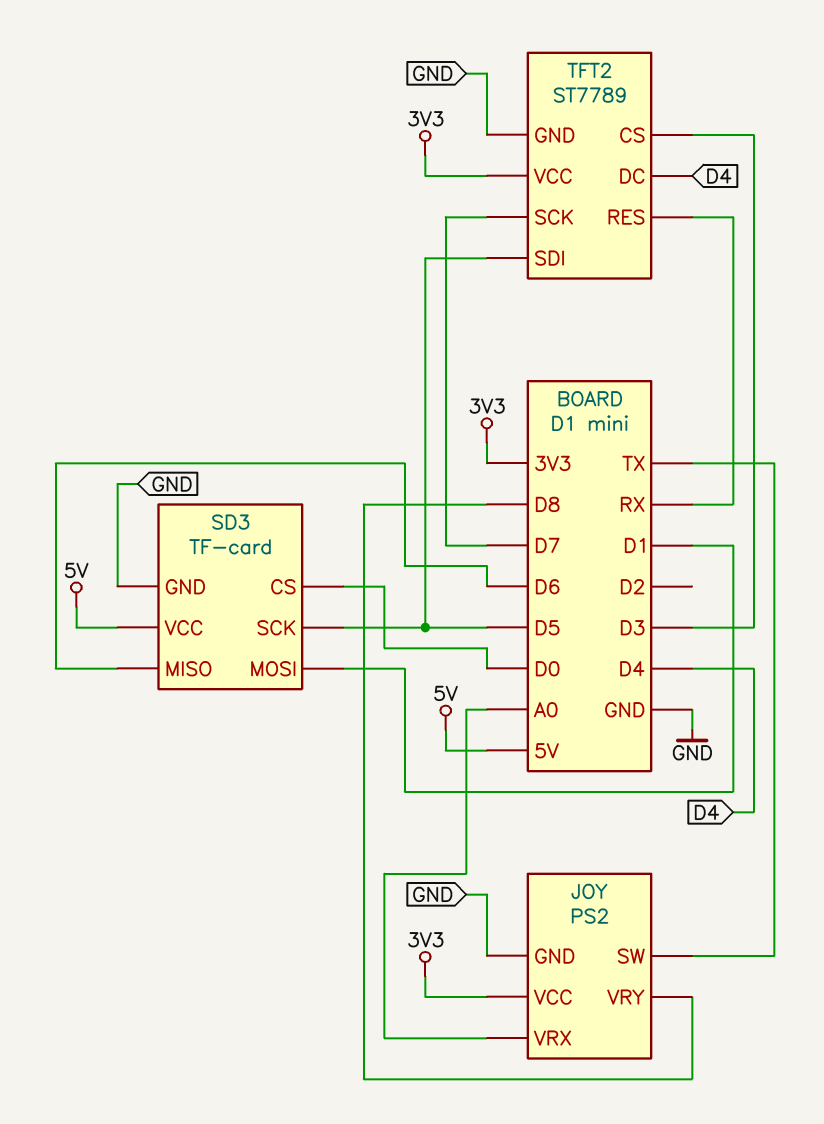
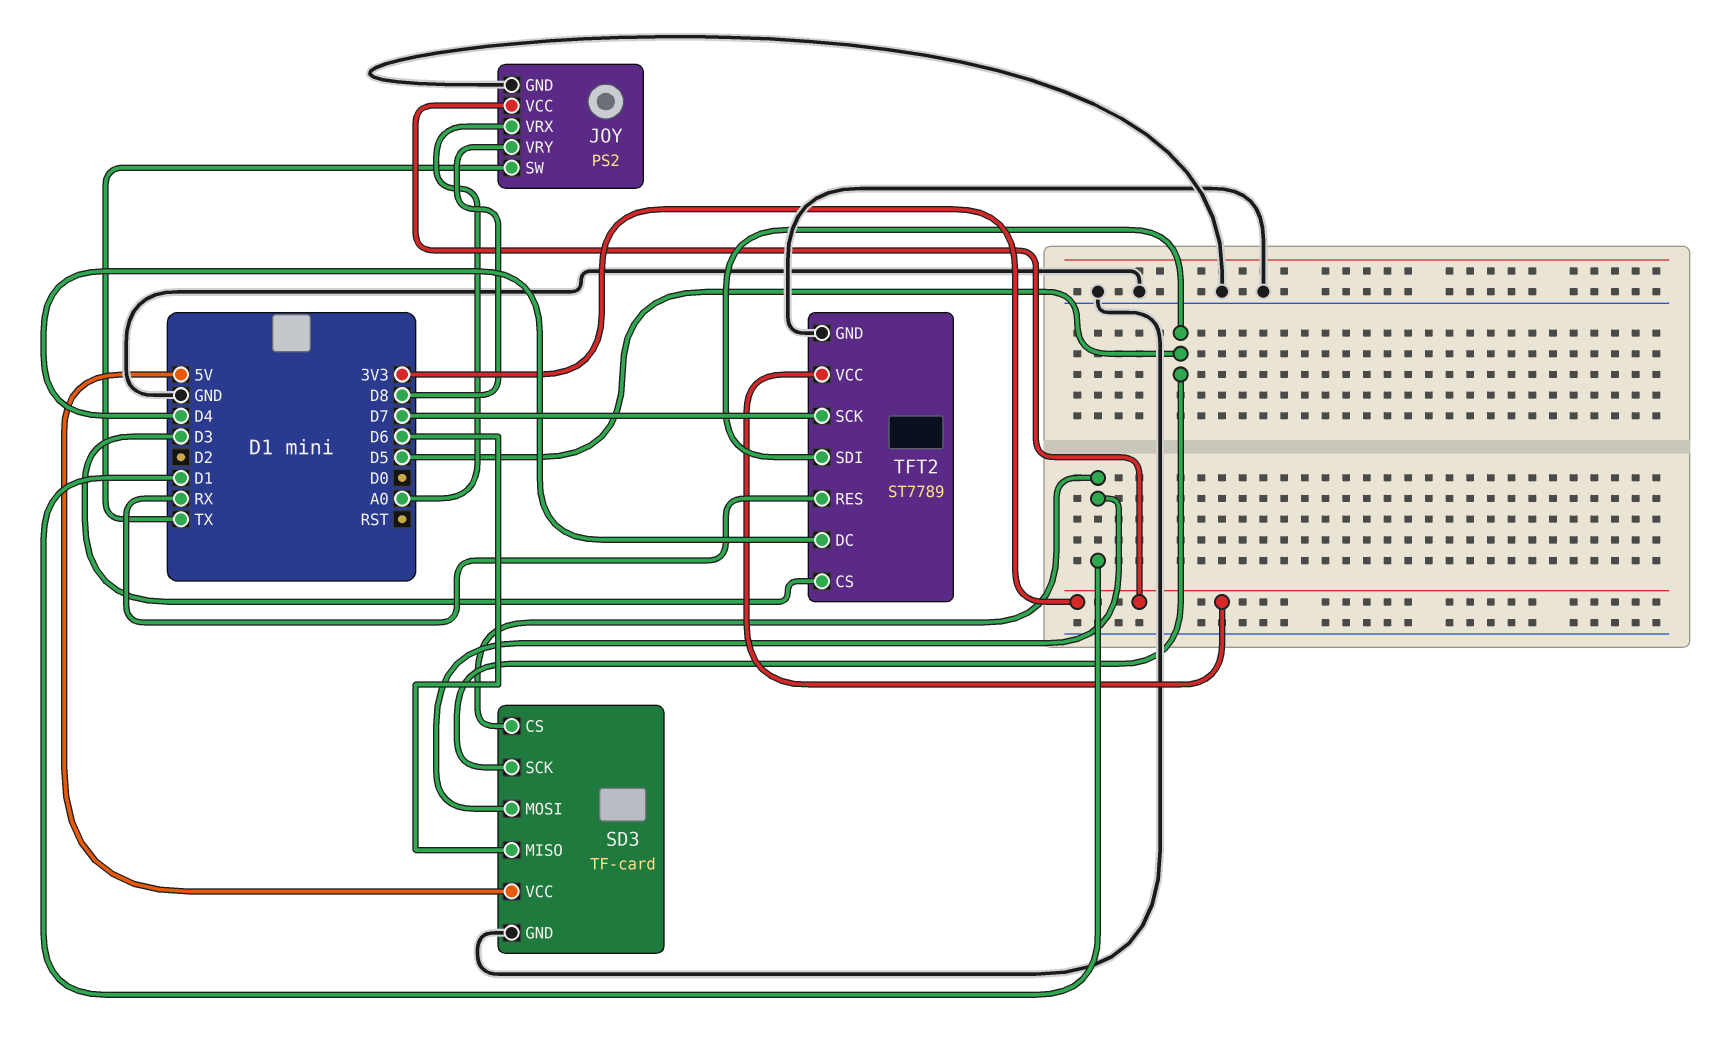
SD3 pin CS: D0 -> D1

